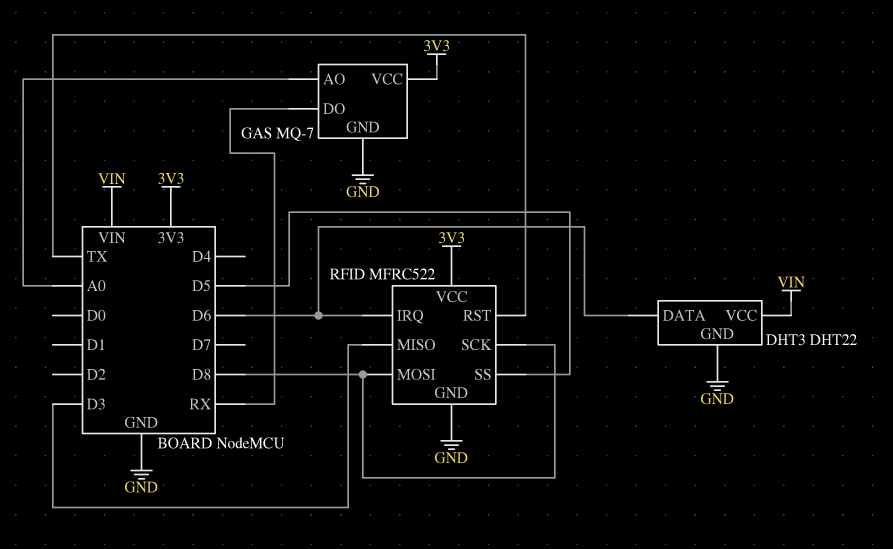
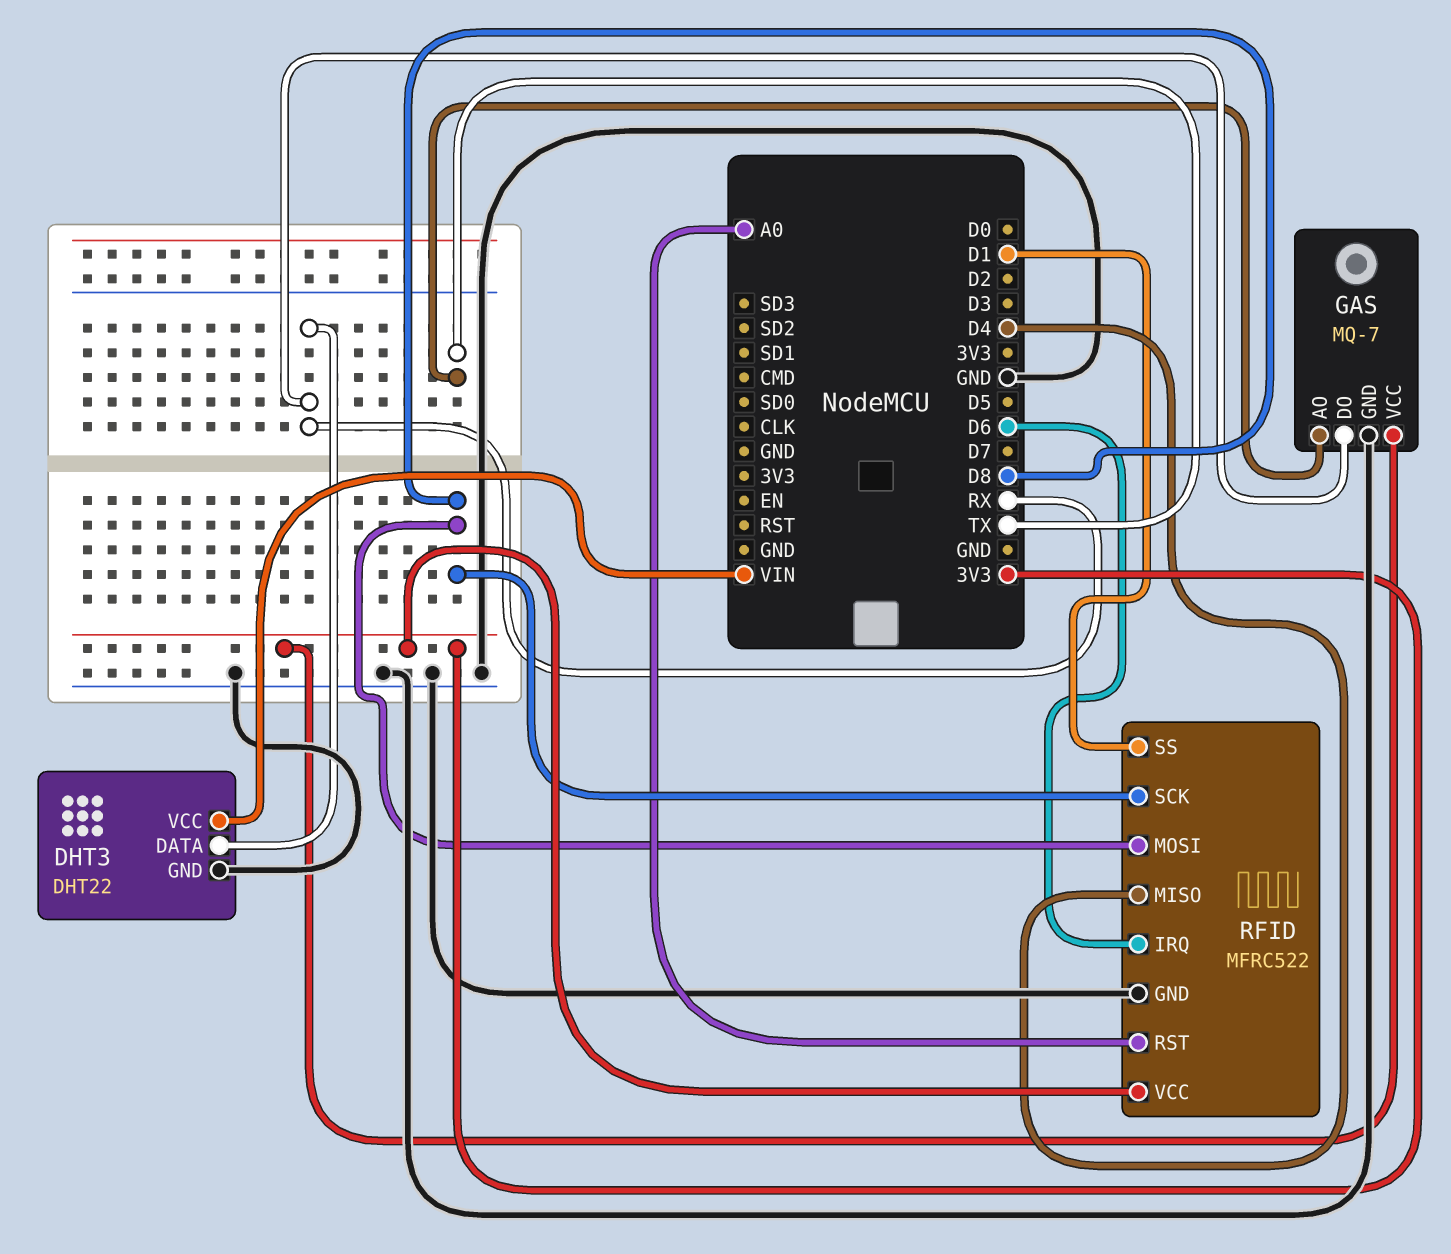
DHT3 pin DATA: D6 -> RX
GAS pin AO: A0 -> TX
RFID pin MISO: D3 -> D4
RFID pin RST: TX -> A0
RFID pin SS: D5 -> D1

